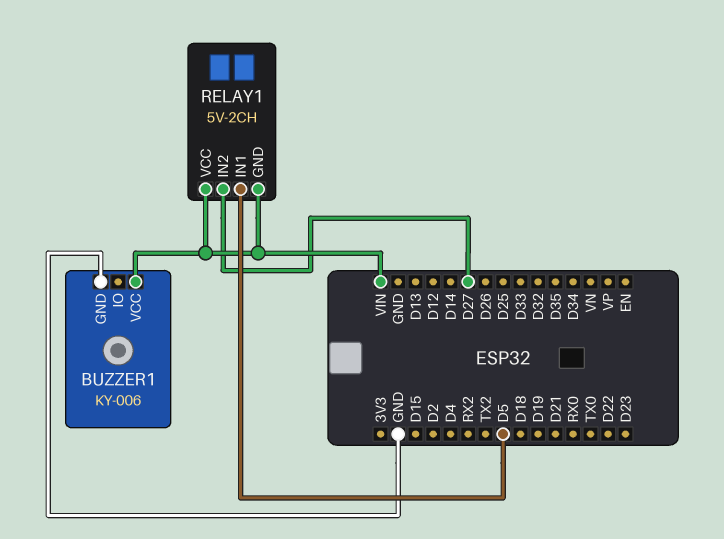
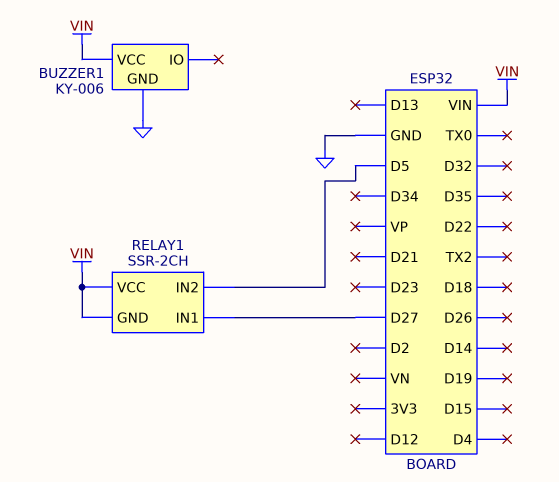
RELAY1: 5V-2CH -> SSR-2CH
RELAY1 pin IN1: D5 -> D27
RELAY1 pin IN2: D27 -> D5

